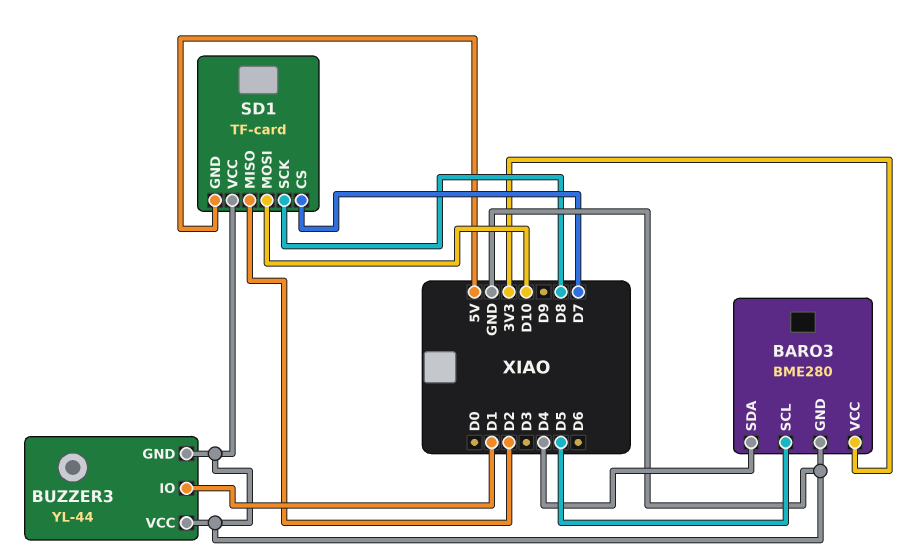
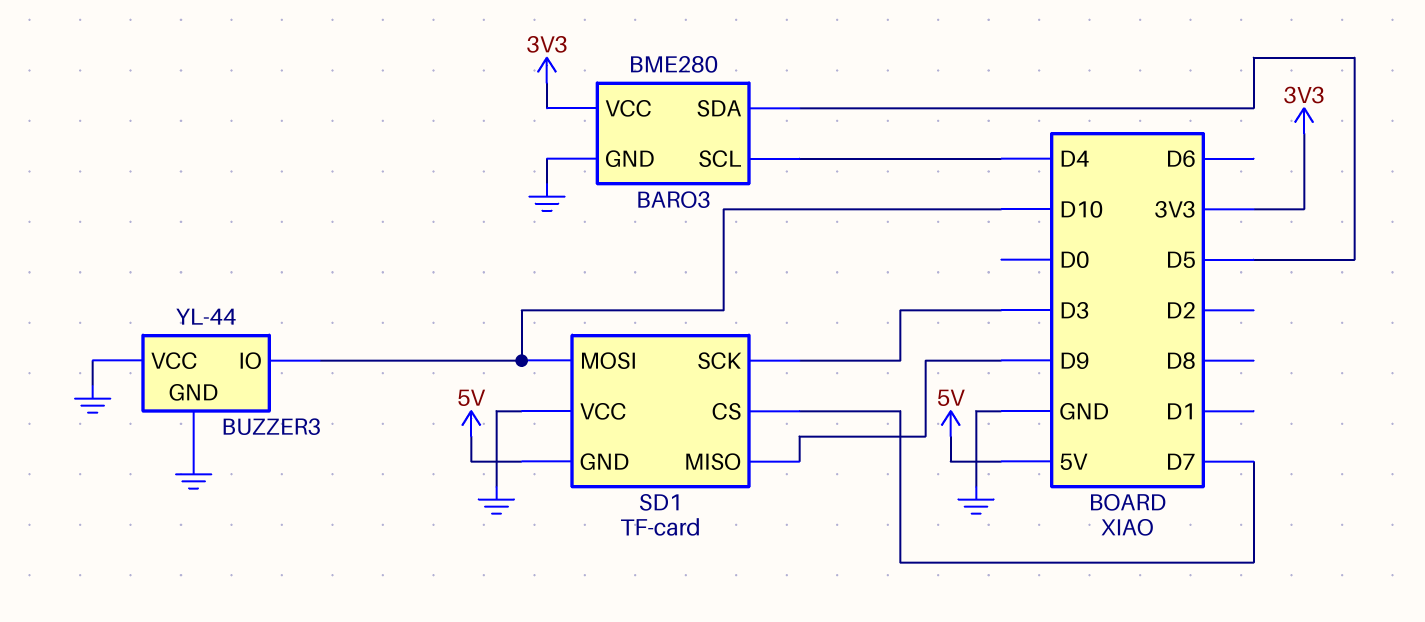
BARO3 pin SCL: D5 -> D4
BARO3 pin SDA: D4 -> D5
BUZZER3 pin IO: D1 -> D10
SD1 pin MISO: D2 -> D9
SD1 pin SCK: D8 -> D3

